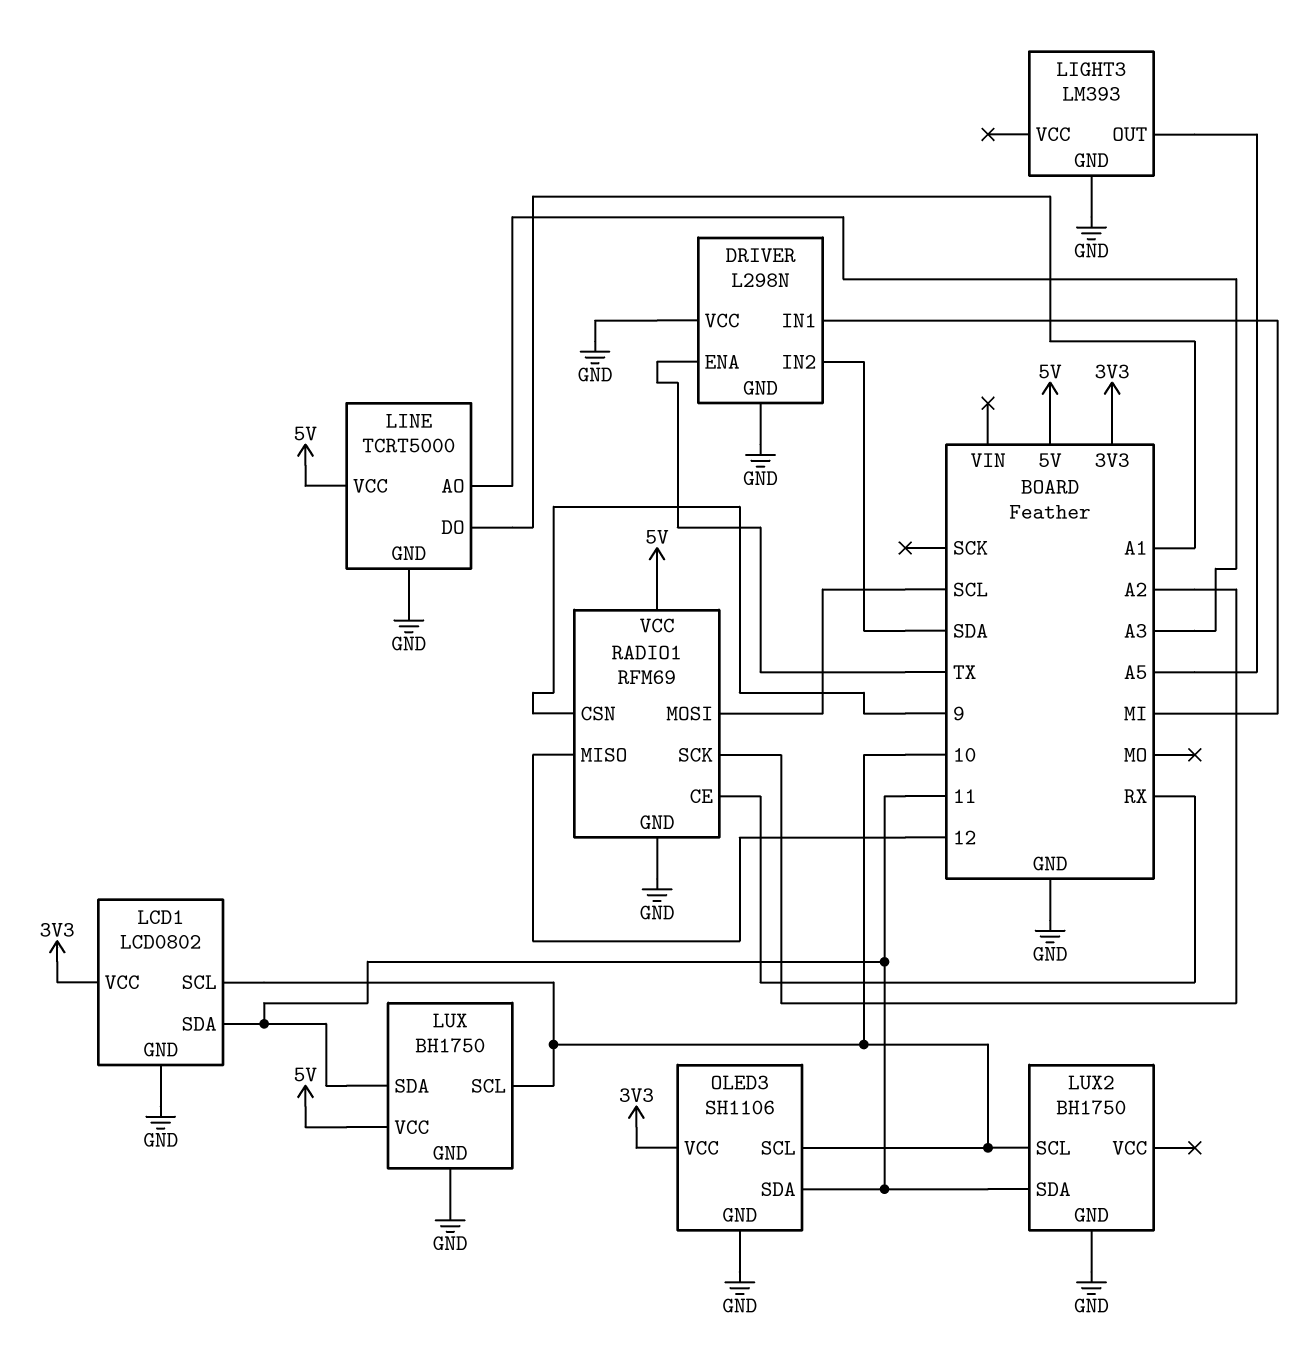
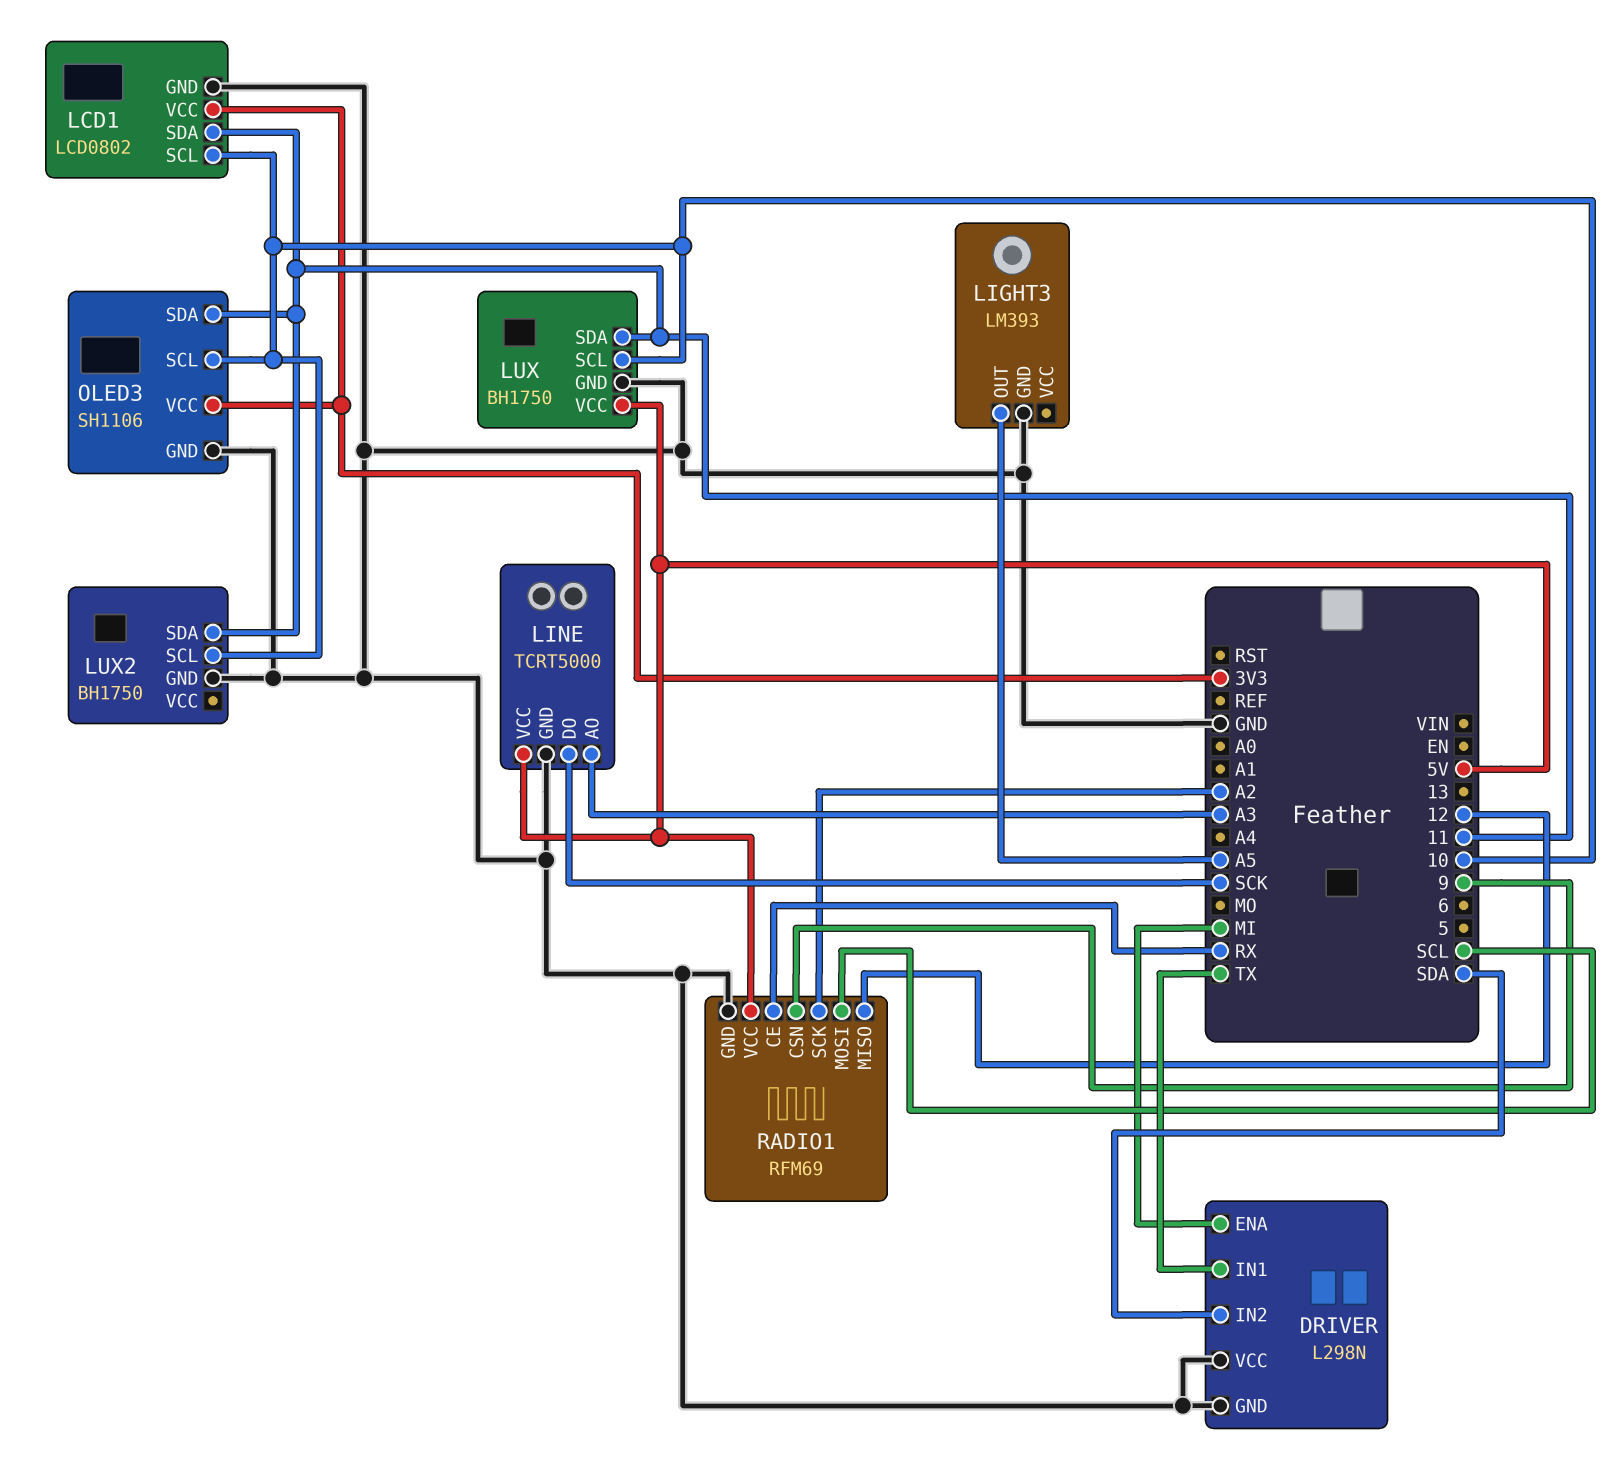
DRIVER pin ENA: TX -> MI
DRIVER pin IN1: MI -> TX
LINE pin DO: A1 -> SCK

